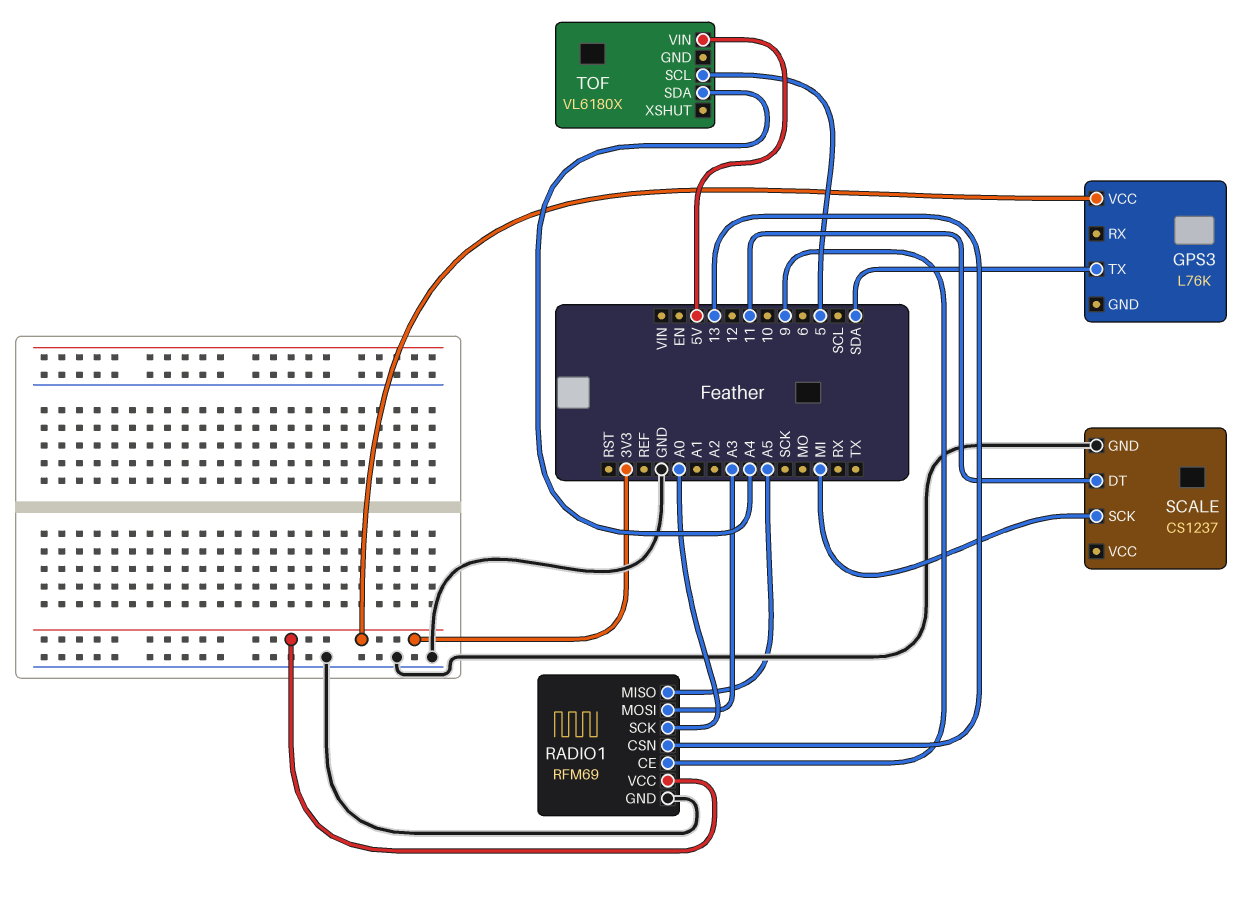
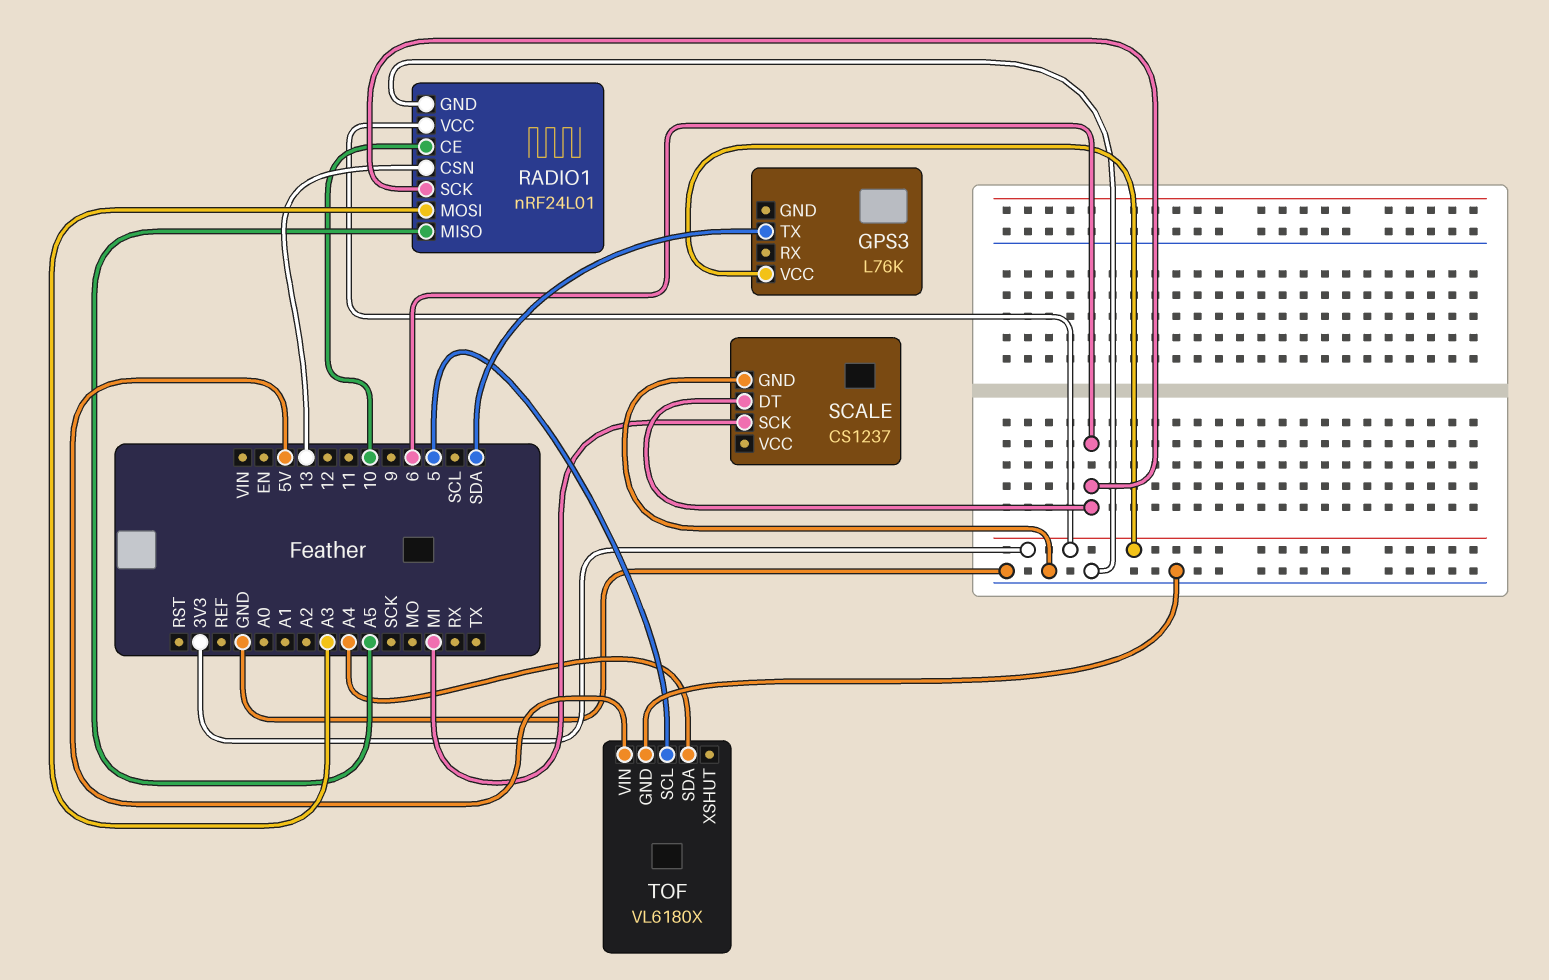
RADIO1: RFM69 -> nRF24L01
RADIO1 pin CE: 9 -> 10
RADIO1 pin SCK: A0 -> 6
SCALE pin DT: 11 -> 6
TOF pin GND: none -> GND

